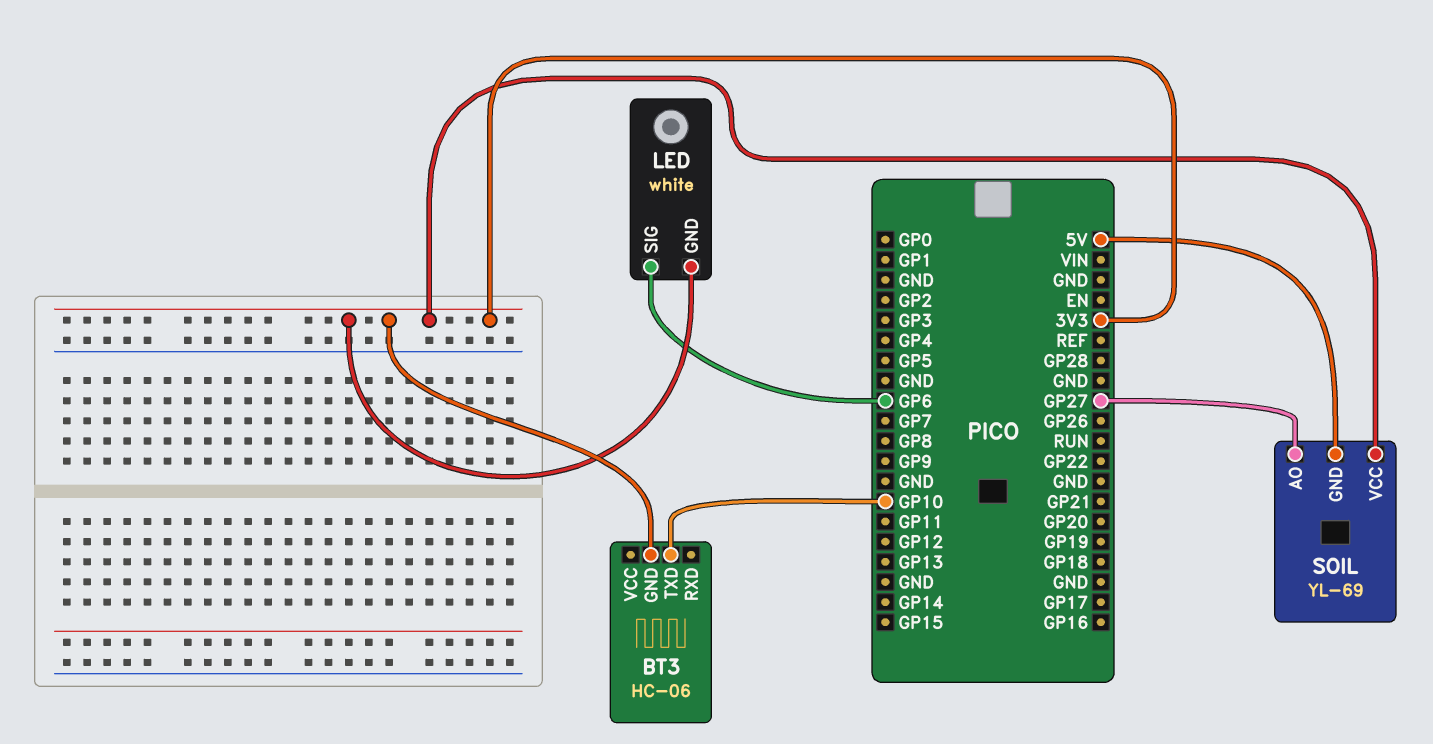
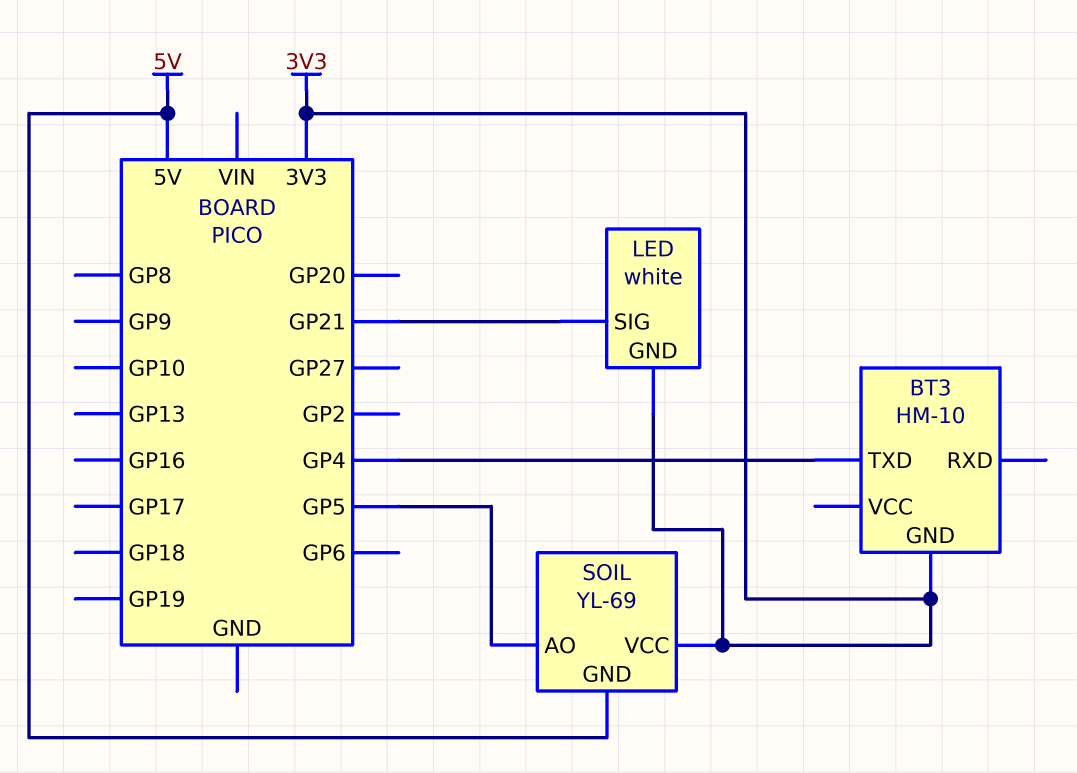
BT3: HC-06 -> HM-10
BT3 pin TXD: GP10 -> GP4
LED pin SIG: GP6 -> GP21
SOIL pin AO: GP27 -> GP5

